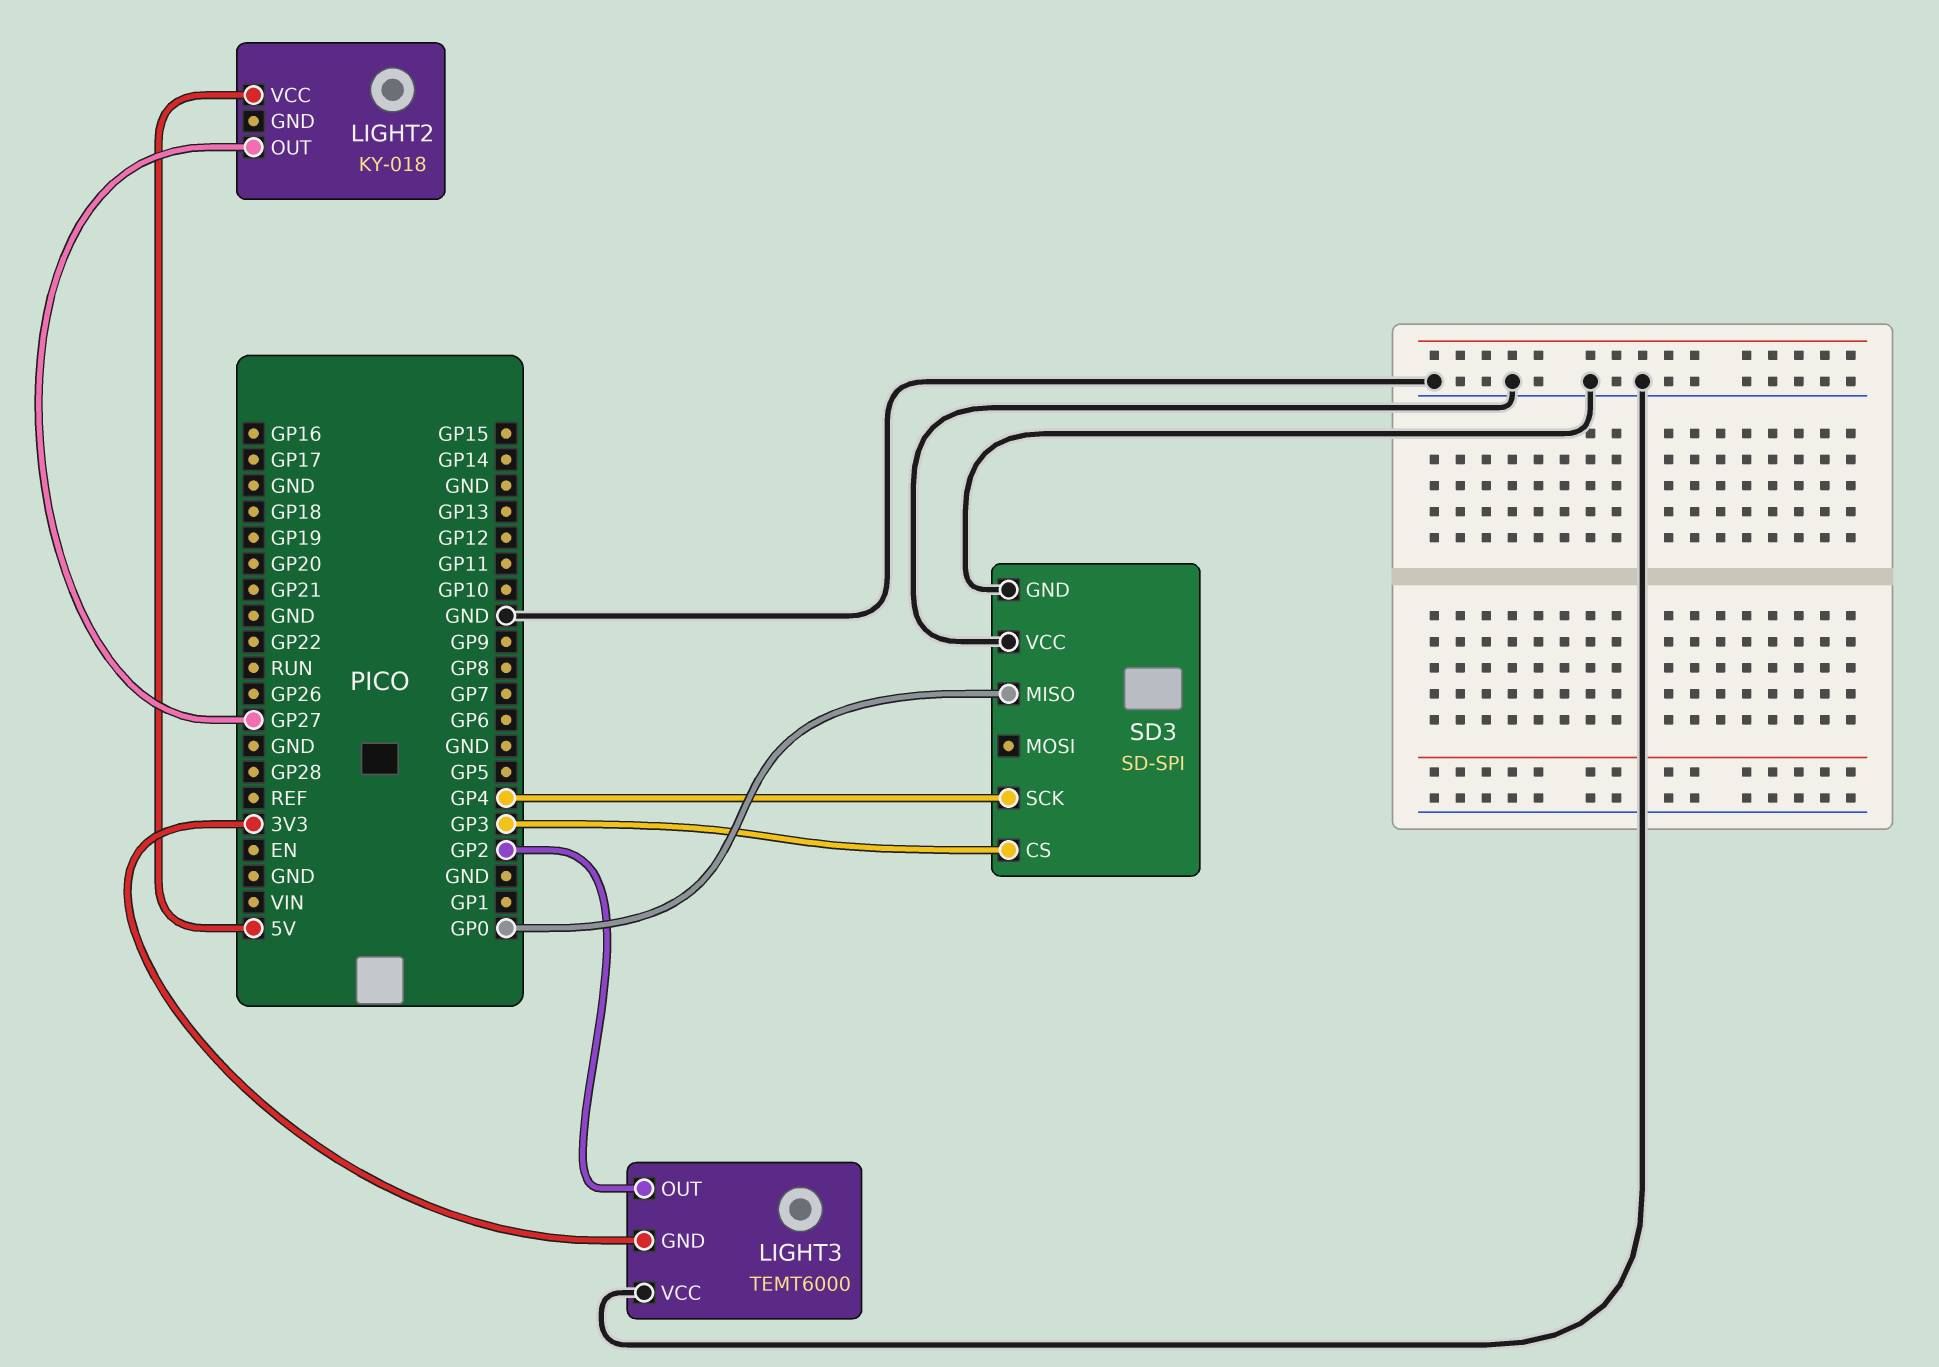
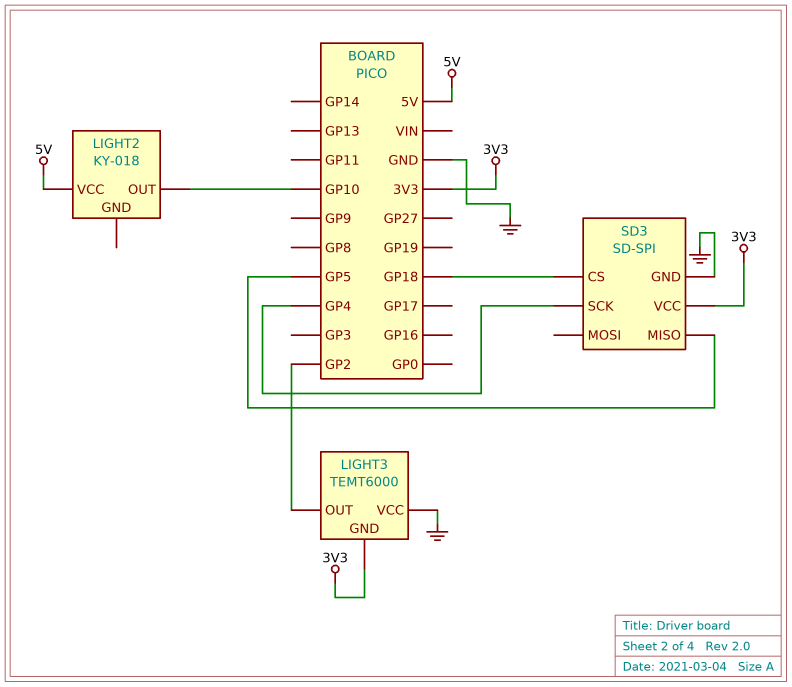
LIGHT2 pin OUT: GP27 -> GP10
SD3 pin CS: GP3 -> GP18
SD3 pin MISO: GP0 -> GP5
SD3 pin VCC: GND -> 3V3

